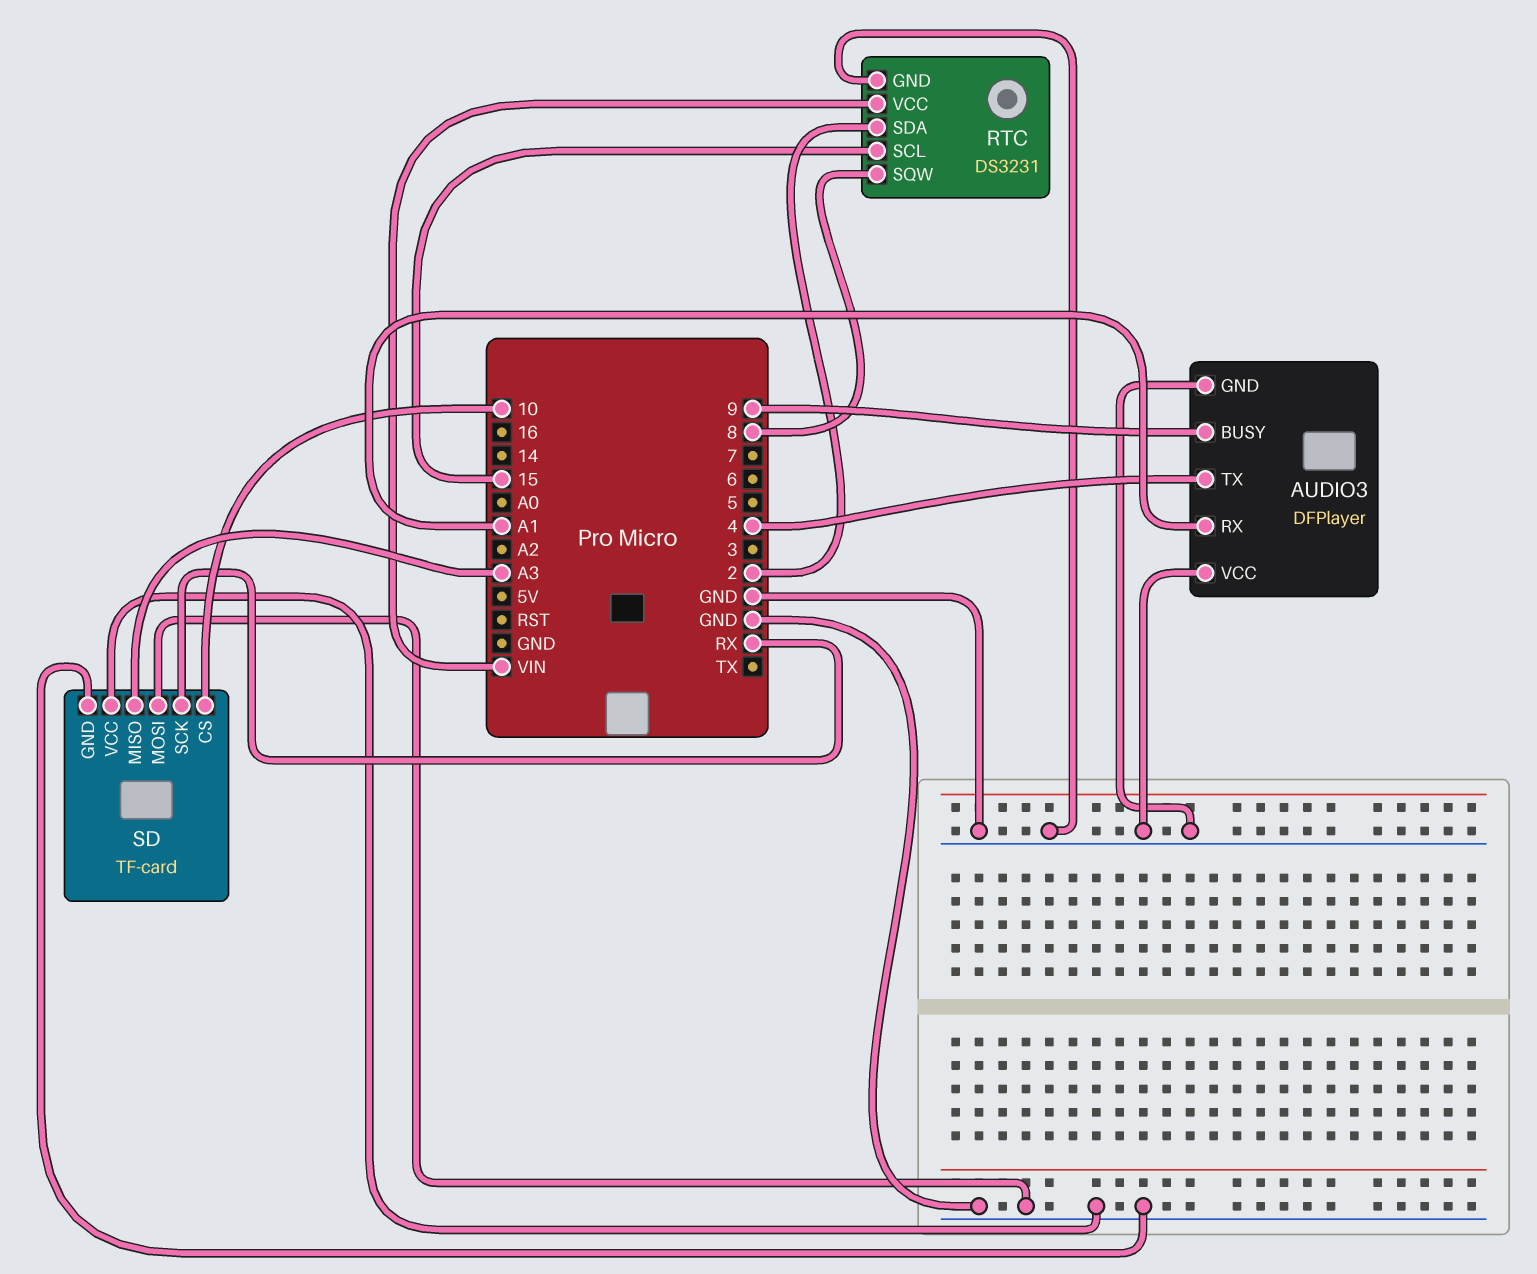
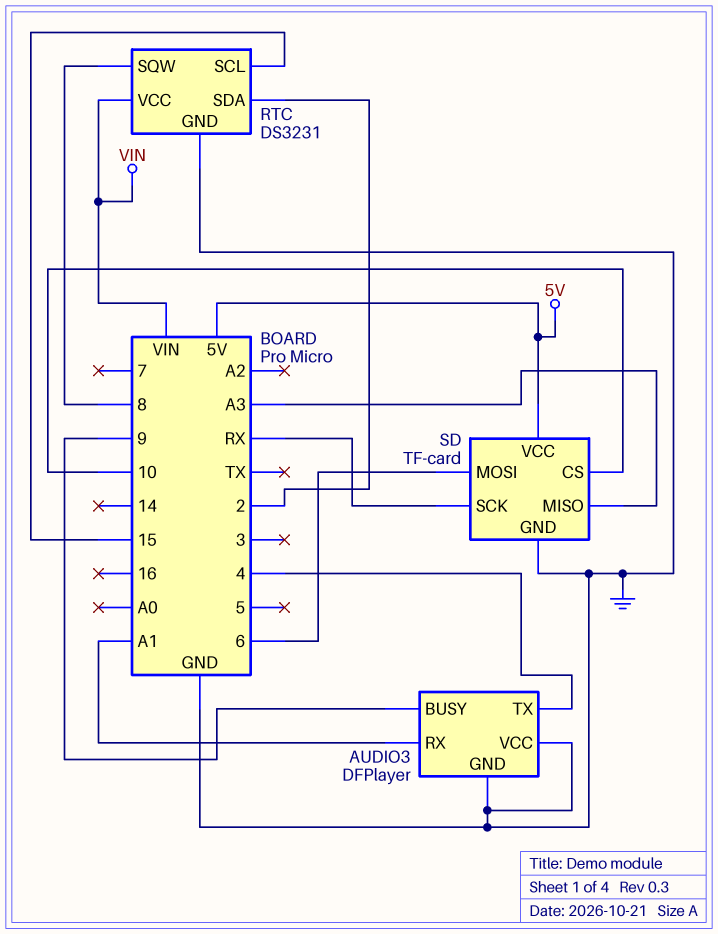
SD pin MOSI: GND -> 6
SD pin VCC: GND -> 5V

